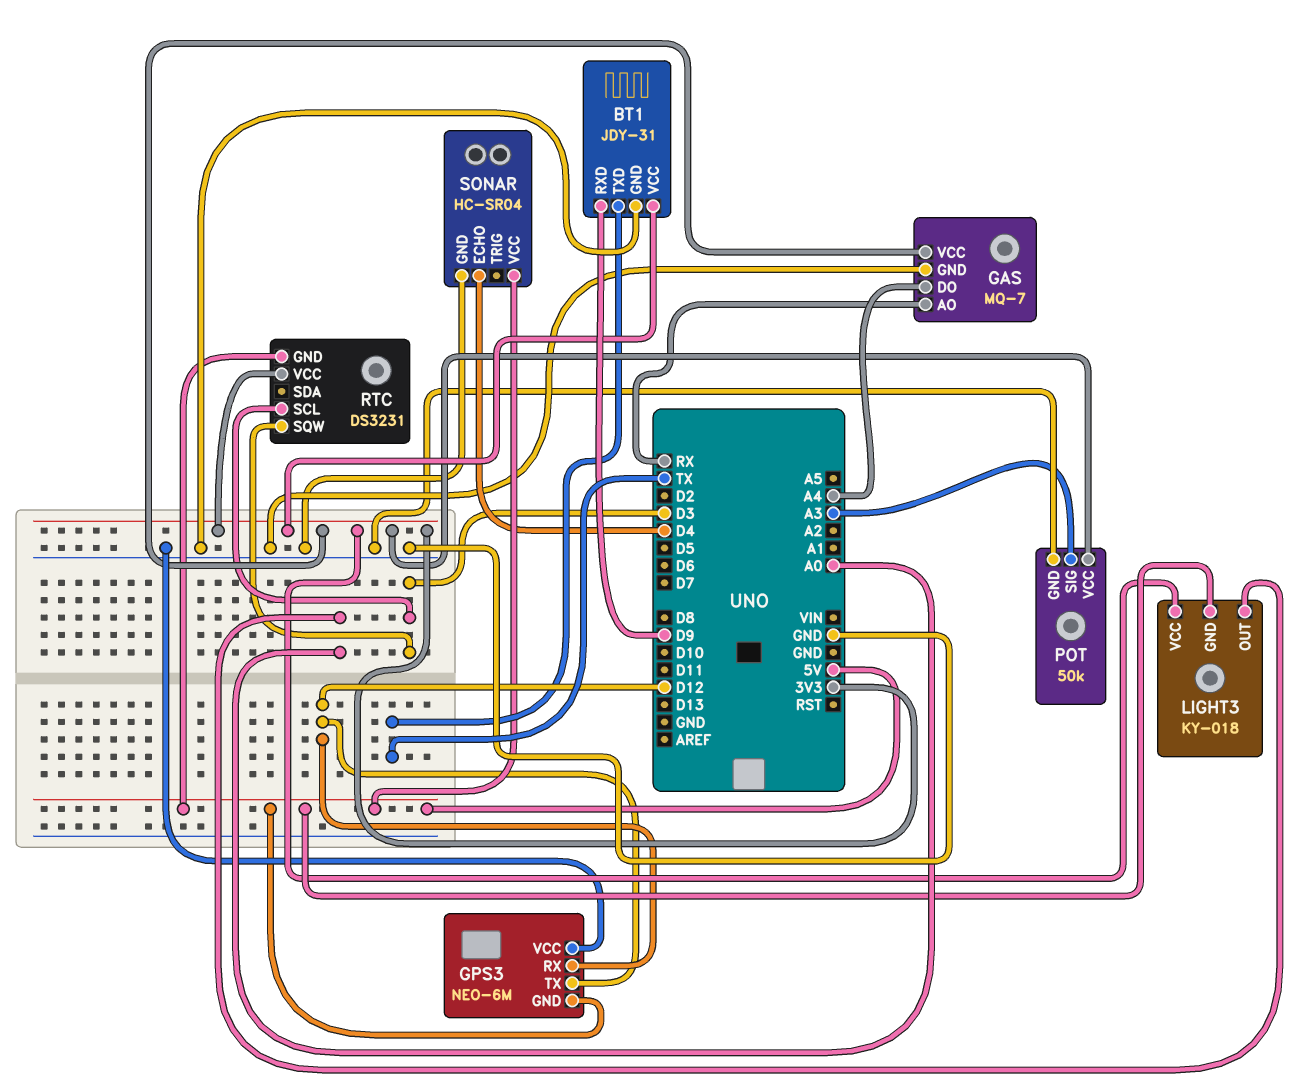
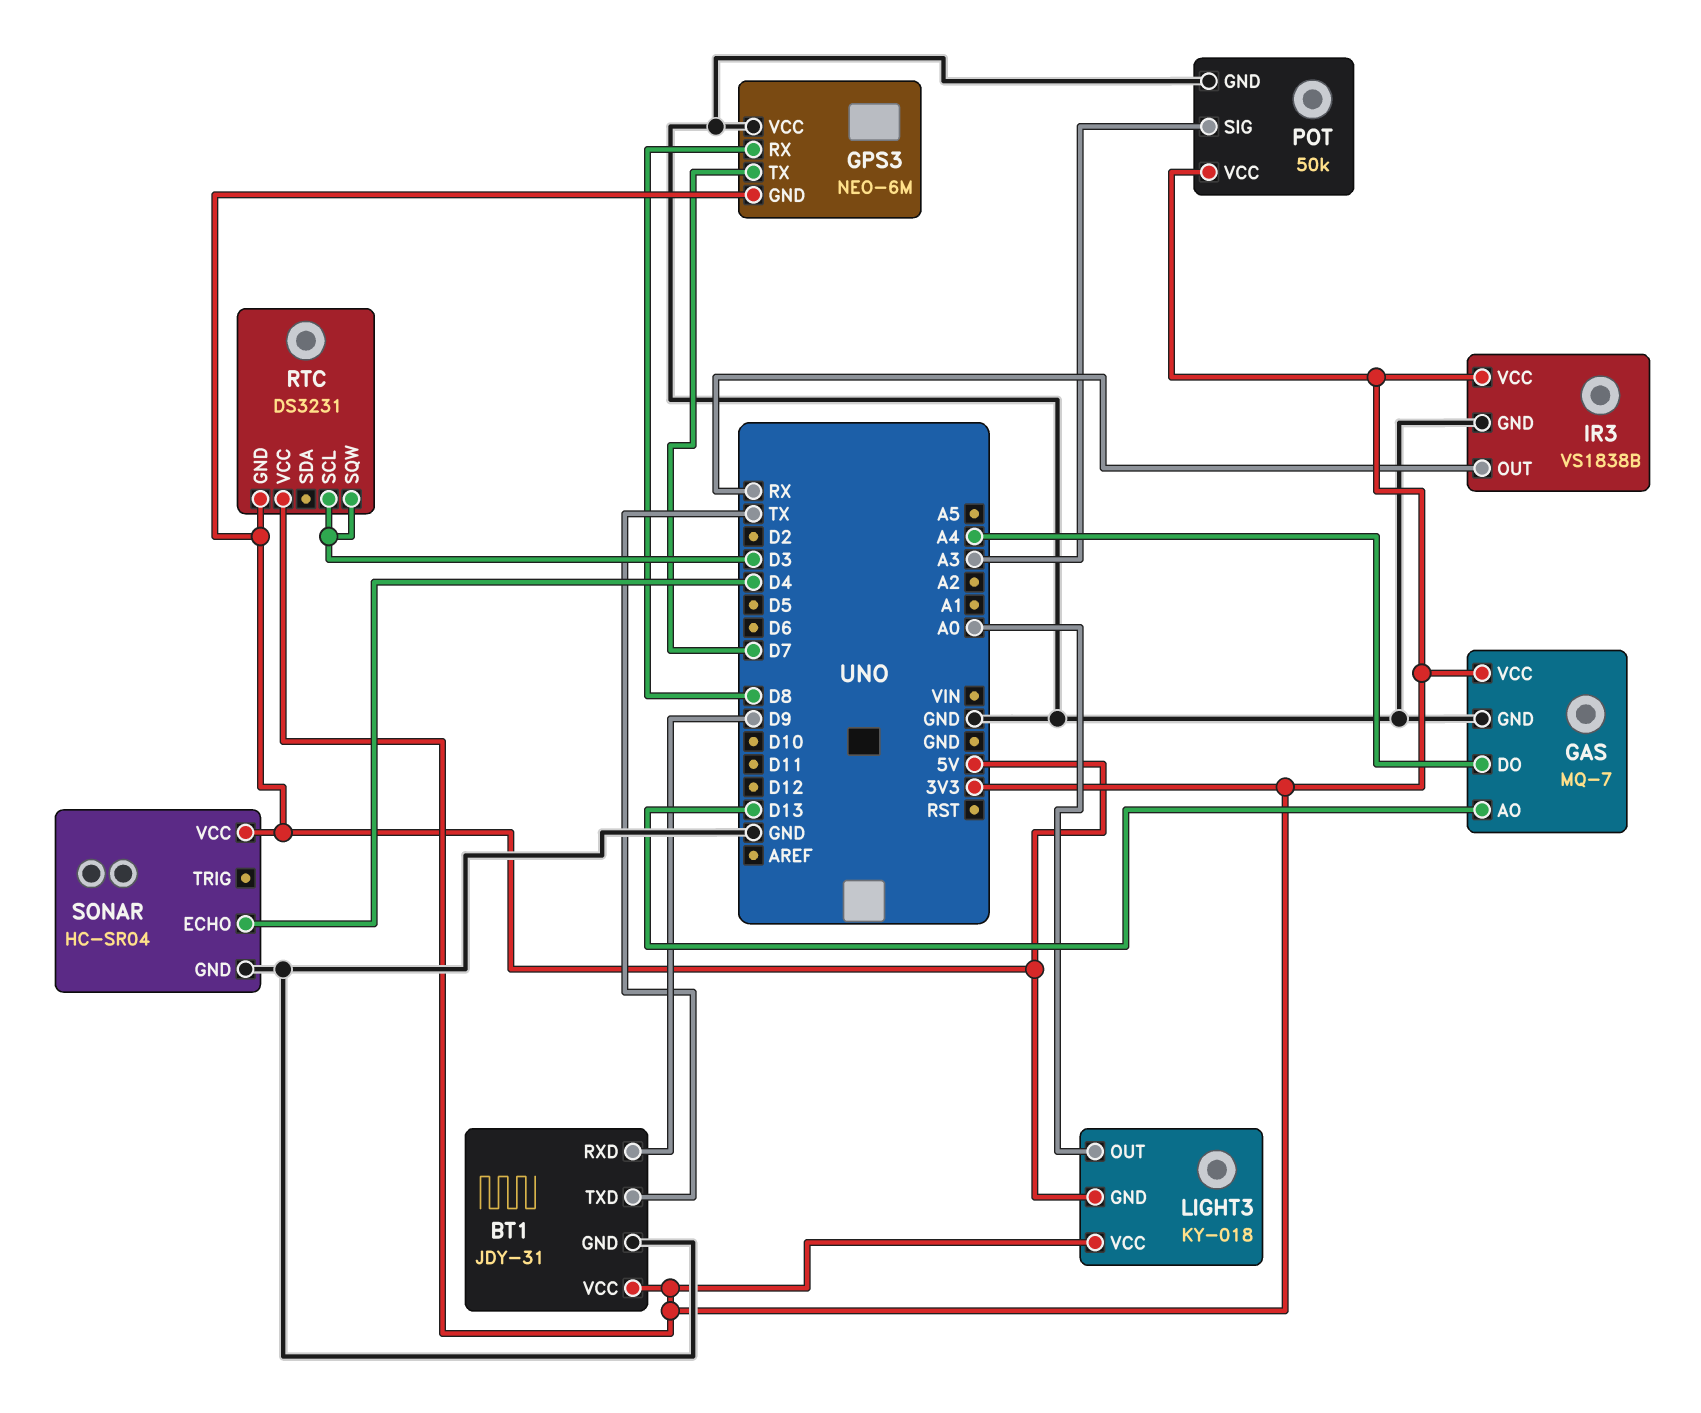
GAS pin AO: RX -> D13
GPS3 pin RX: D12 -> D8
GPS3 pin TX: D12 -> D7
IR3: none -> VS1838B
IR3 pin GND: none -> GND
IR3 pin OUT: none -> RX
IR3 pin VCC: none -> 3V3

